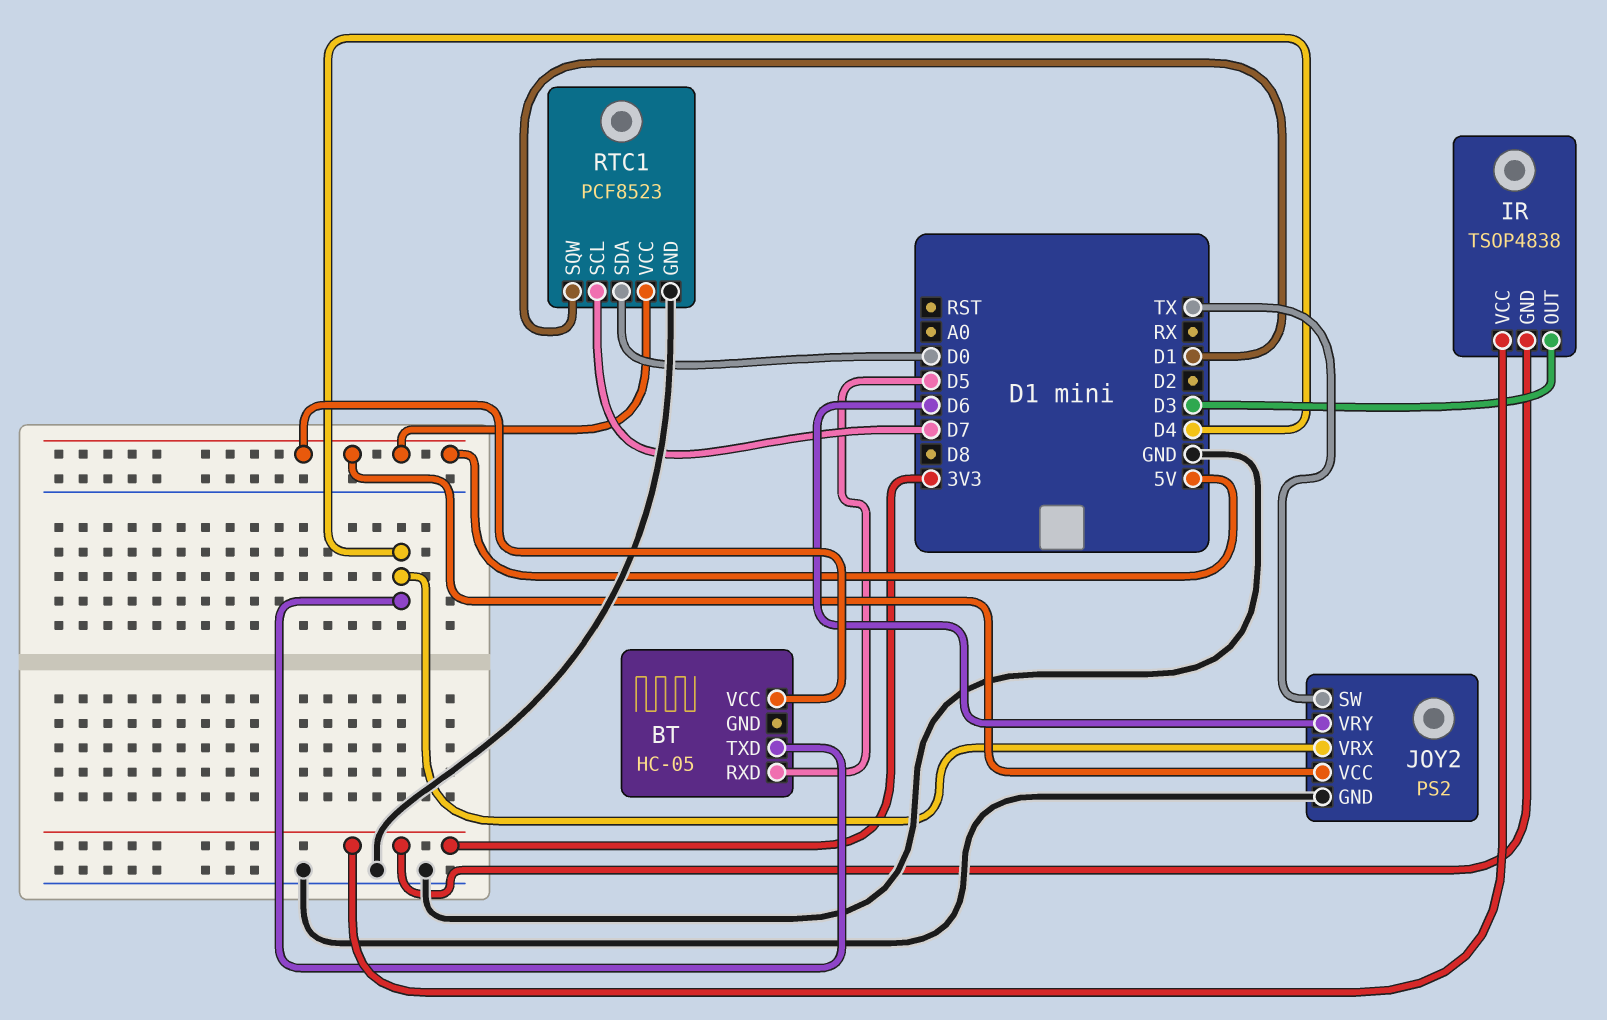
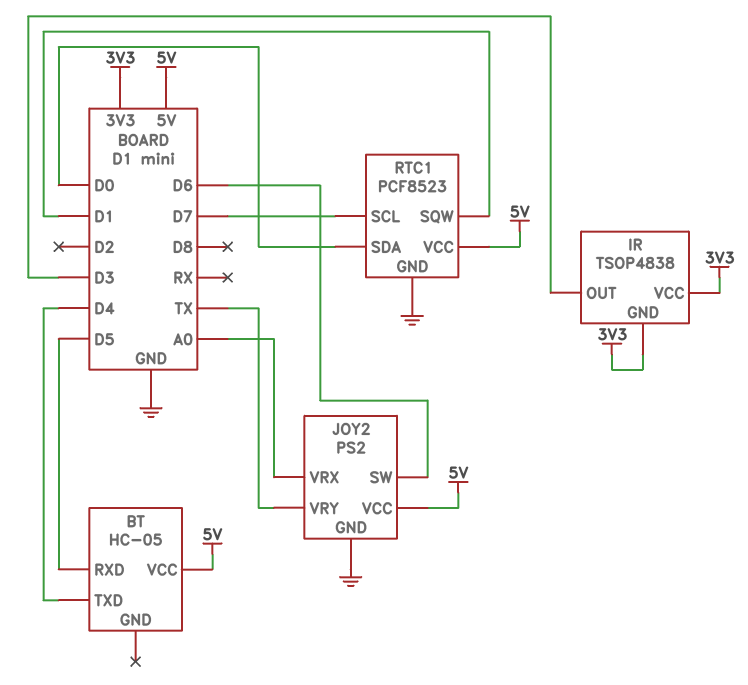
JOY2 pin SW: TX -> D6
JOY2 pin VRX: D4 -> A0
JOY2 pin VRY: D6 -> TX

